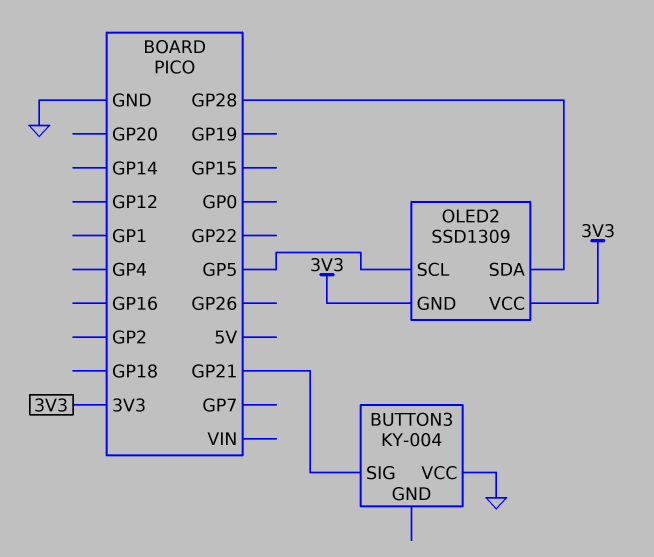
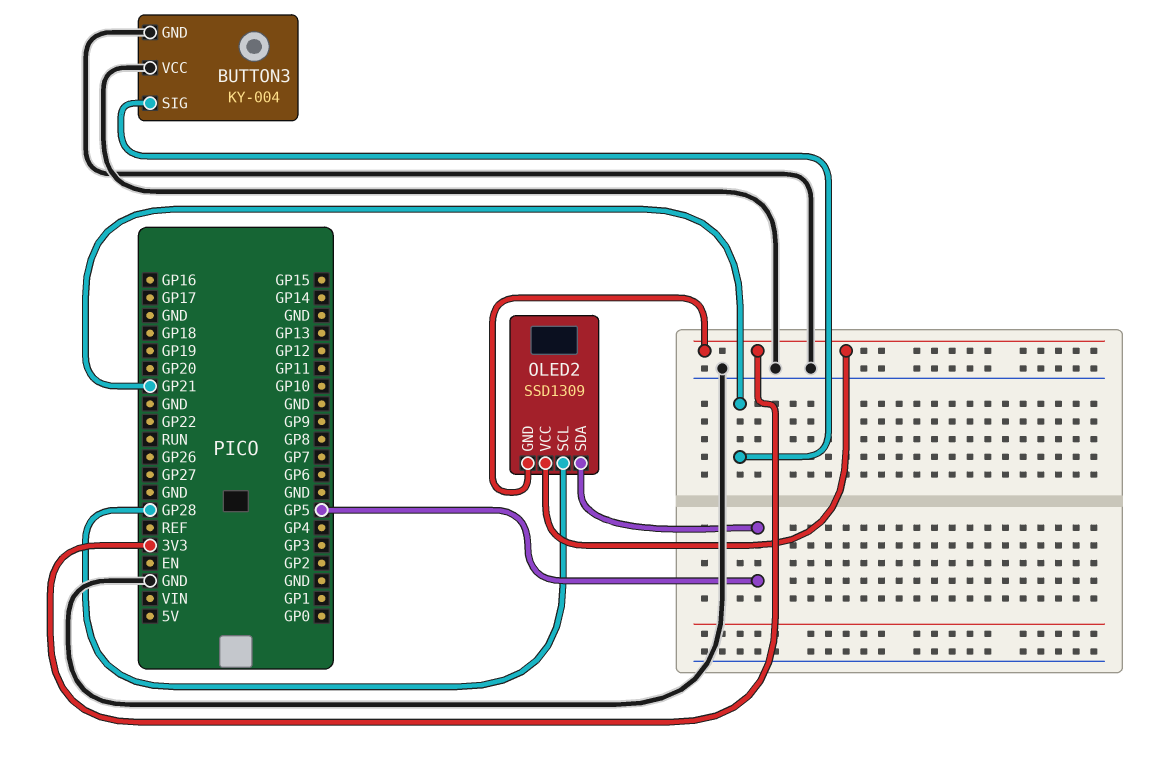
BUTTON3 pin GND: none -> GND
OLED2 pin SCL: GP5 -> GP28
OLED2 pin SDA: GP28 -> GP5

